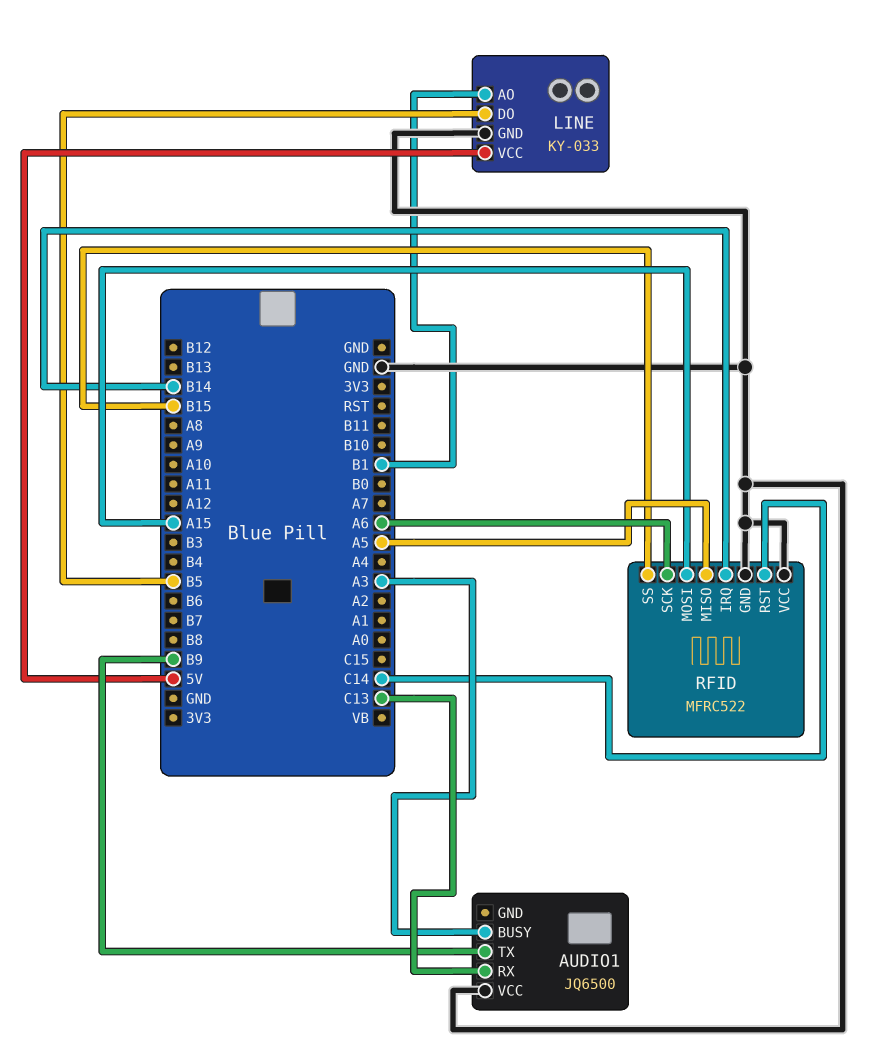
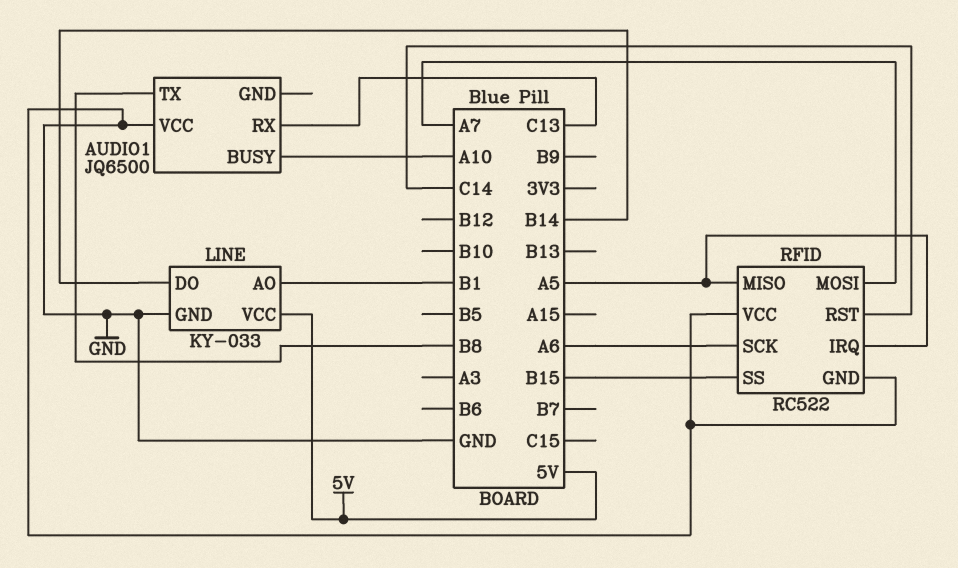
AUDIO1 pin BUSY: A3 -> A10
AUDIO1 pin TX: B9 -> B8
LINE pin DO: B5 -> B14
RFID: MFRC522 -> RC522
RFID pin IRQ: B14 -> A5
RFID pin MOSI: A15 -> A7

